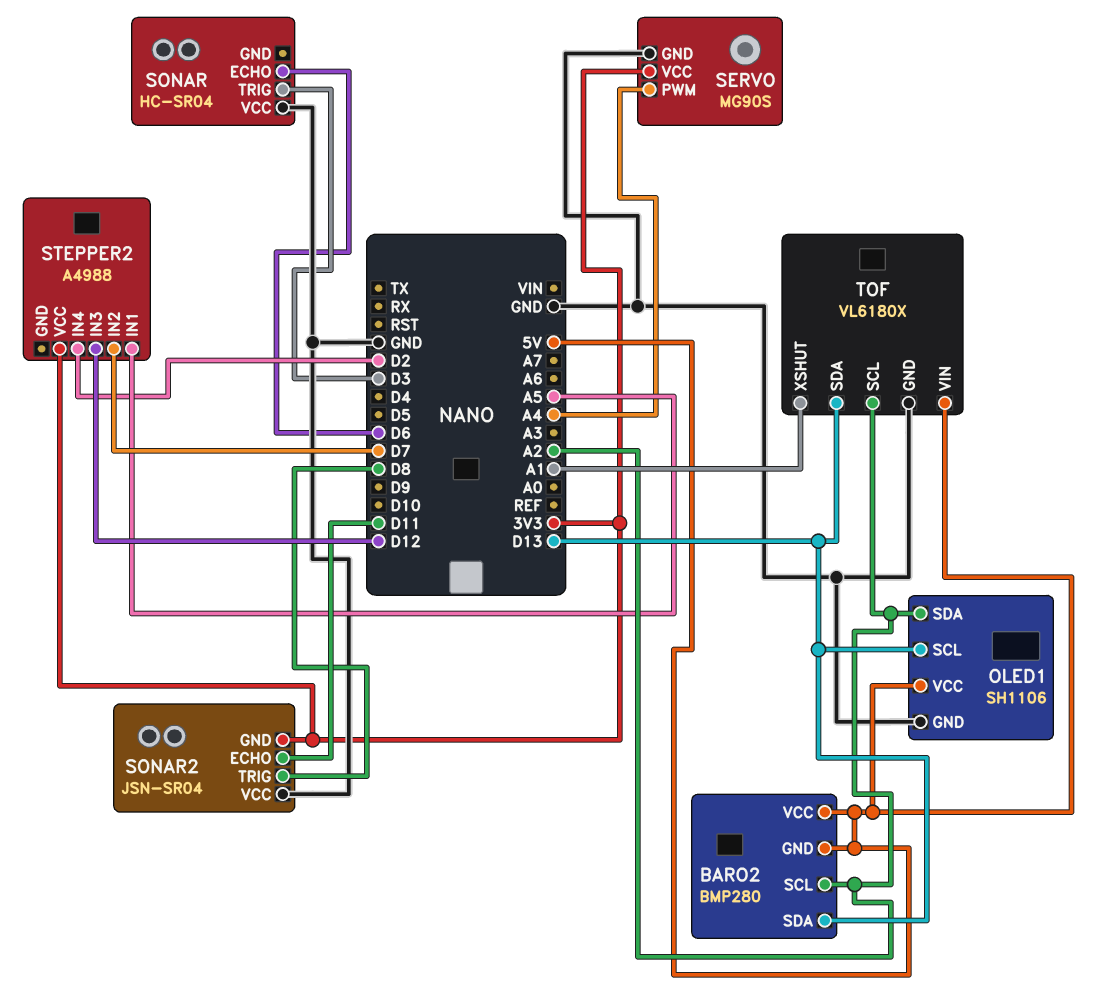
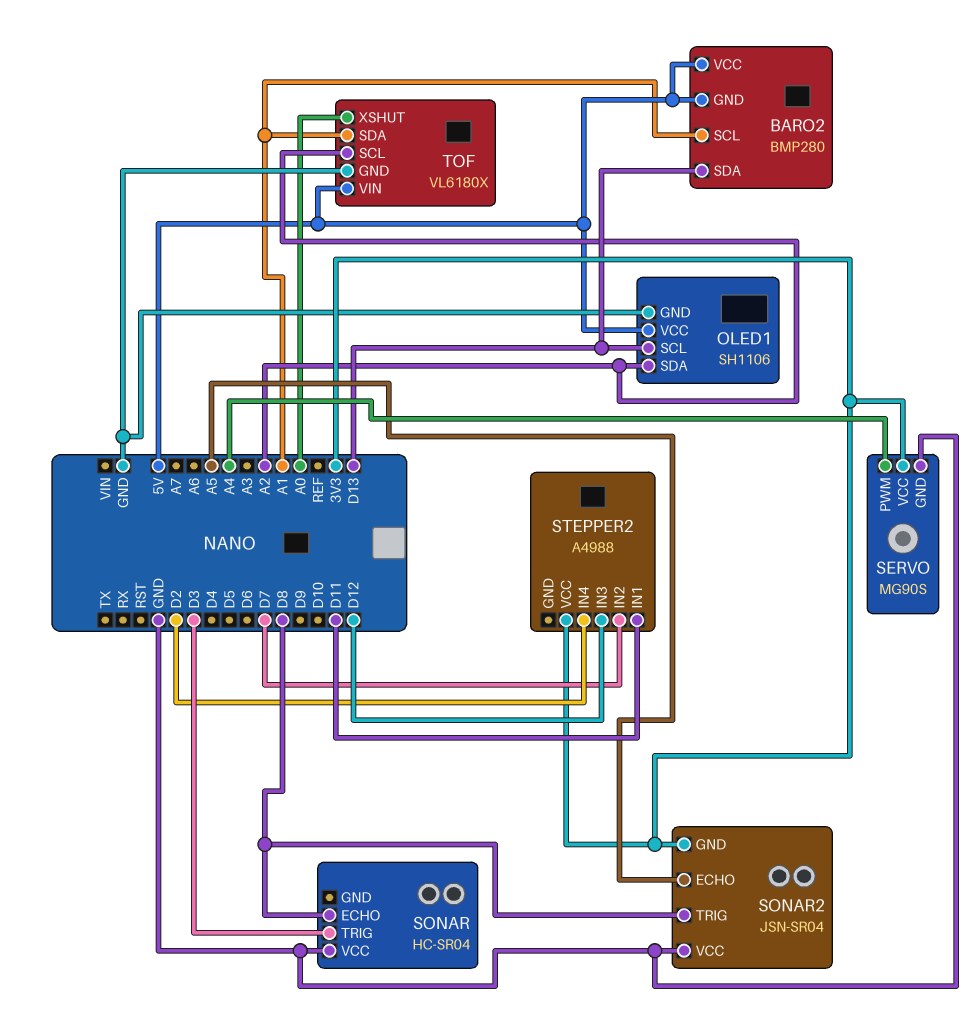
BARO2 pin SCL: A2 -> A1
SONAR pin ECHO: D6 -> D8
SONAR2 pin ECHO: D11 -> A5
STEPPER2 pin IN1: A5 -> D11
TOF pin SDA: D13 -> A1
TOF pin XSHUT: A1 -> A0

